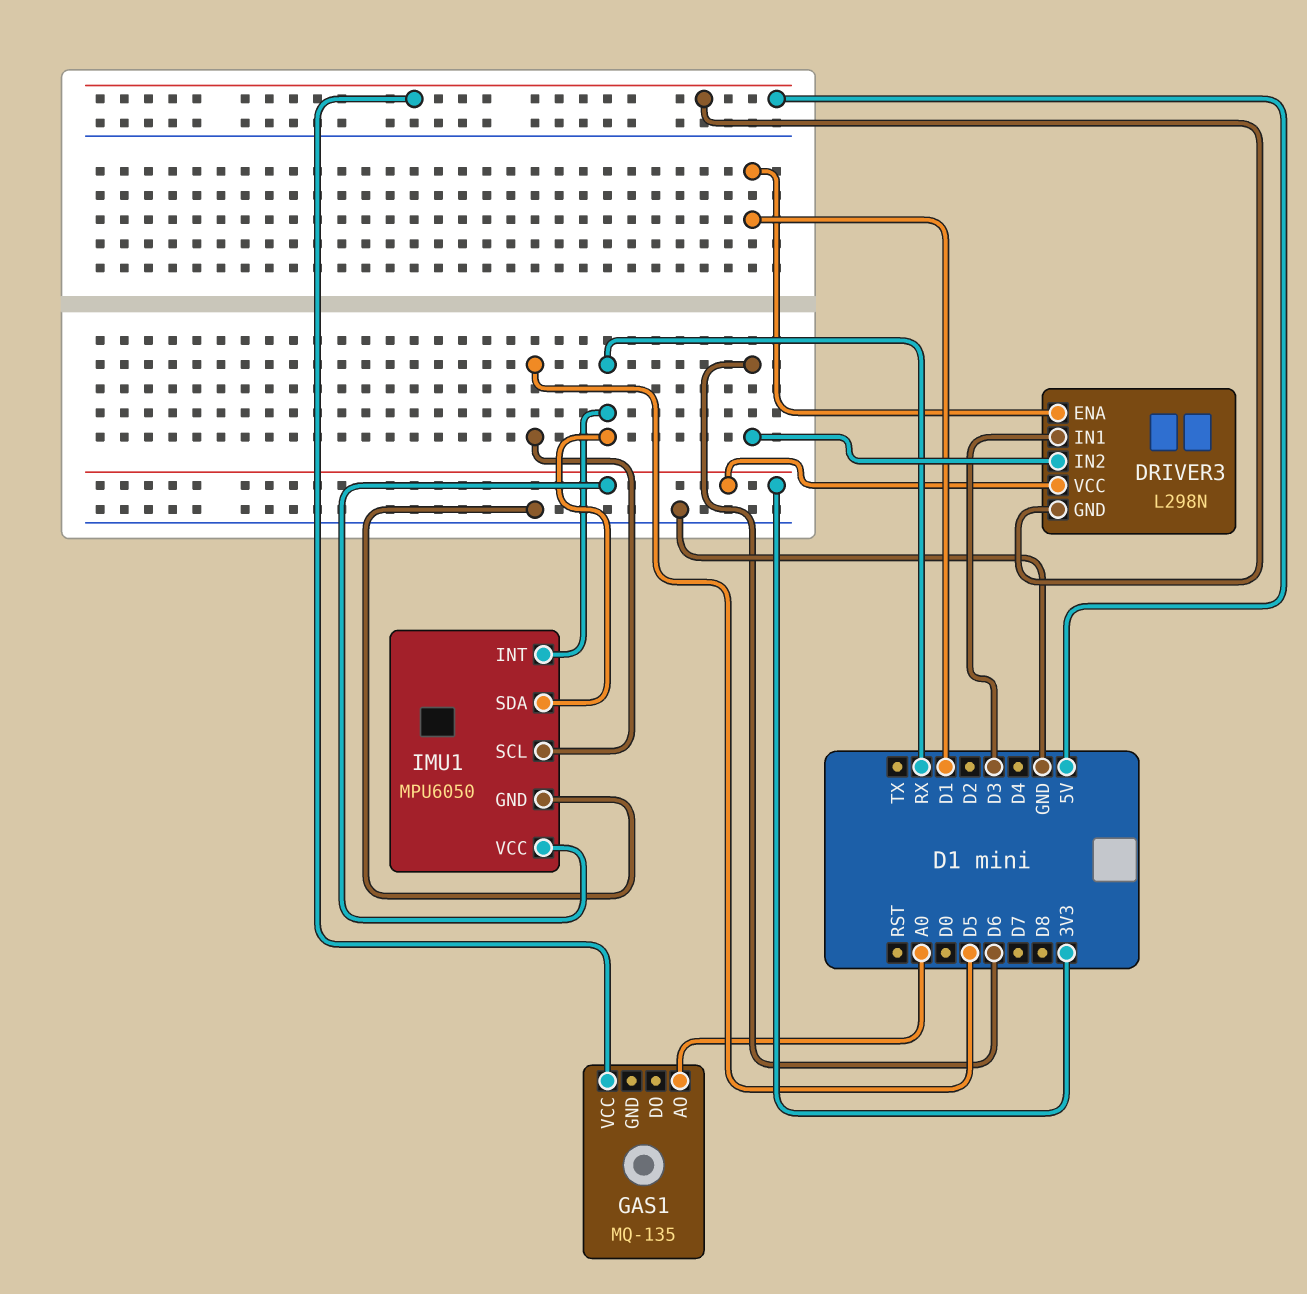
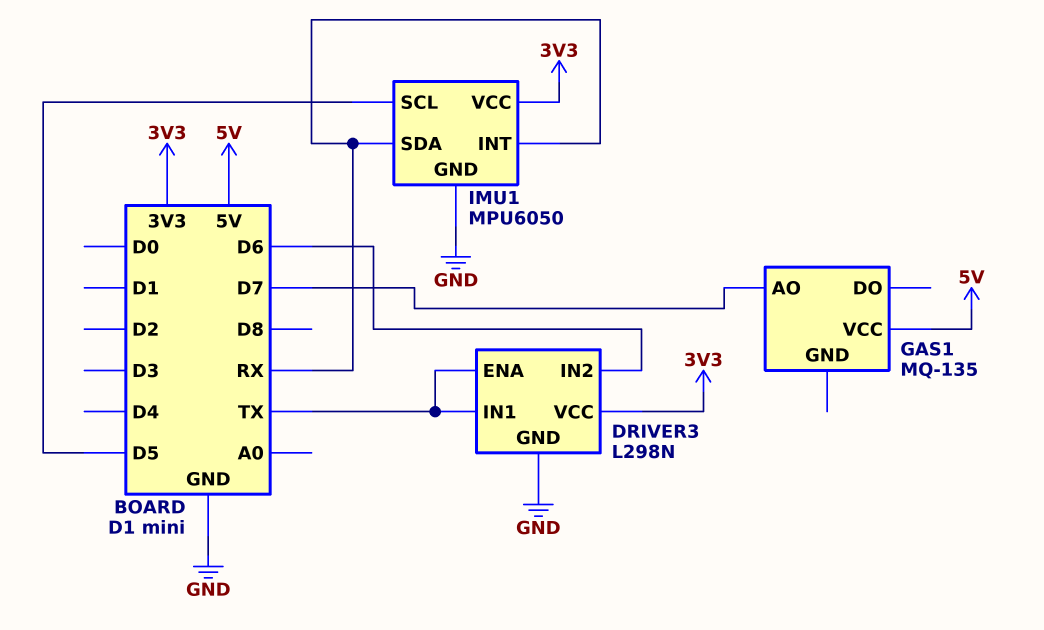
DRIVER3 pin ENA: D1 -> TX
DRIVER3 pin GND: 5V -> GND
DRIVER3 pin IN1: D3 -> TX
GAS1 pin AO: A0 -> D7

